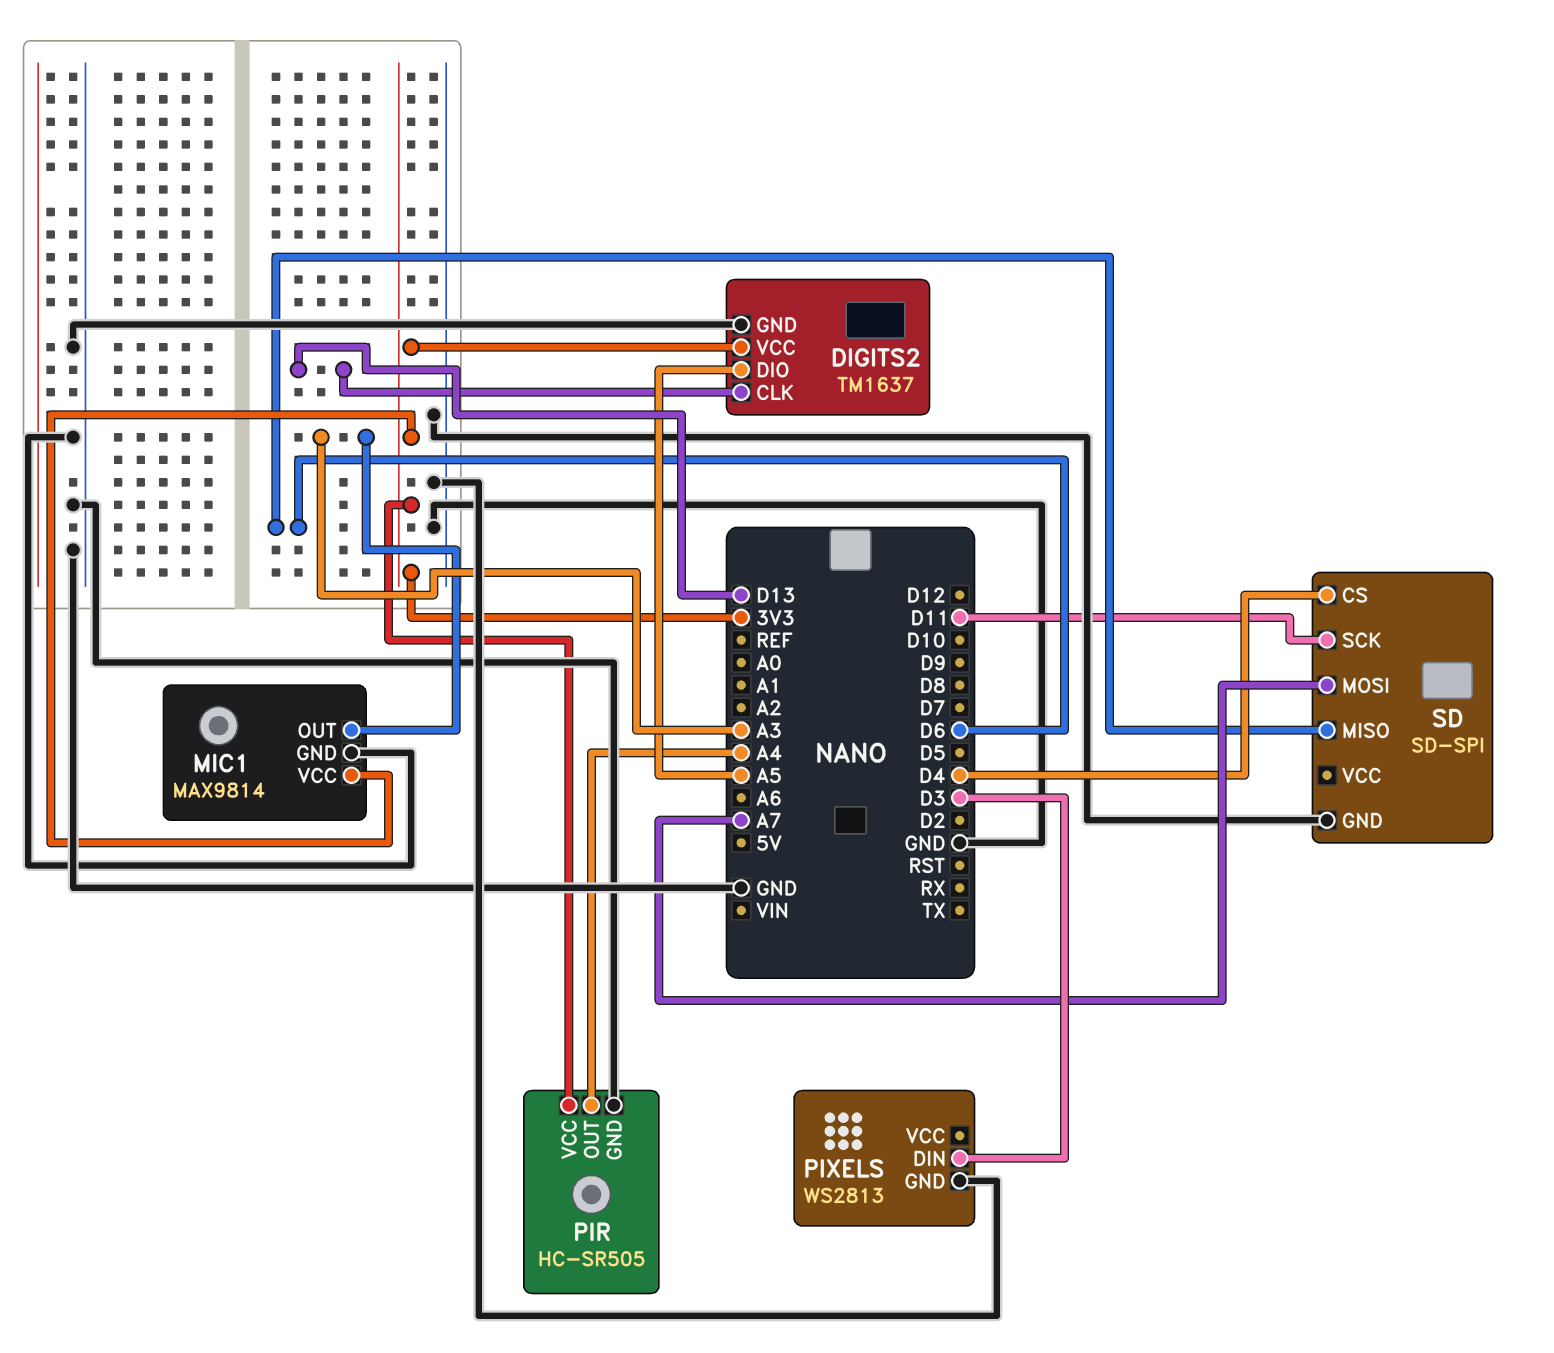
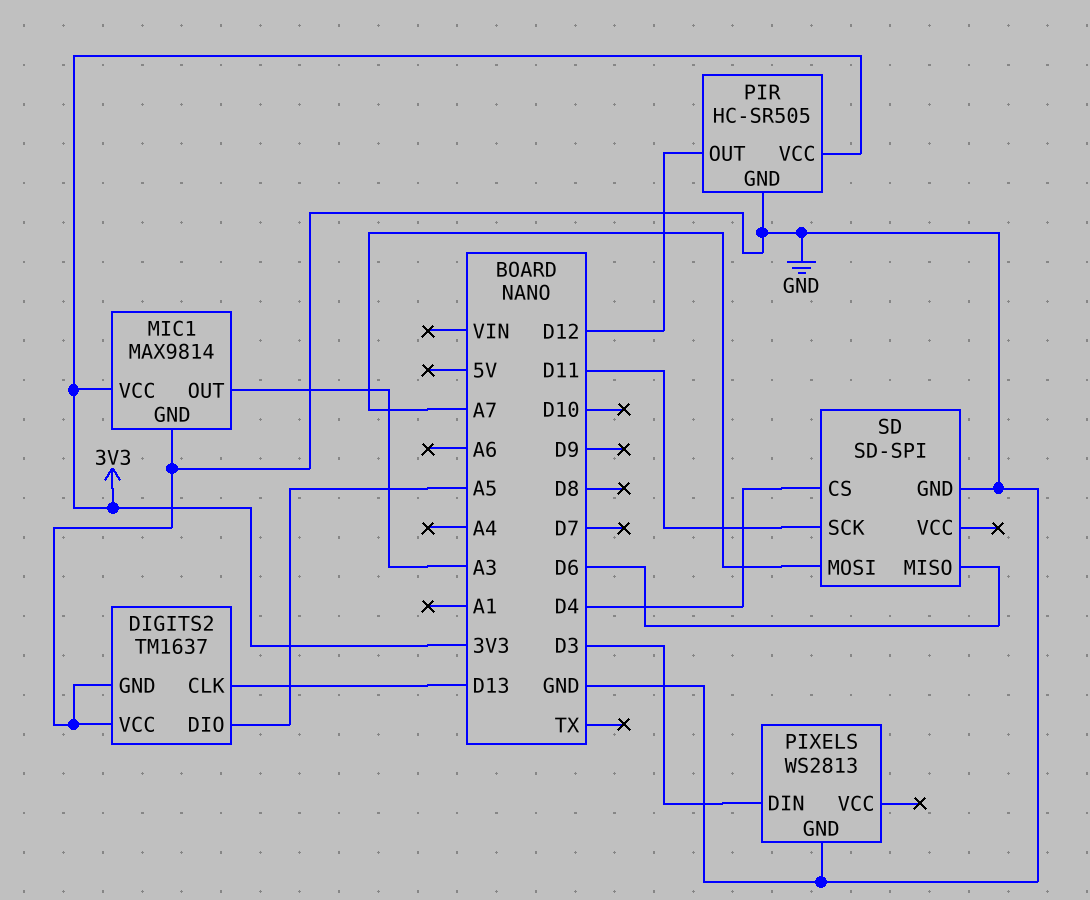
DIGITS2 pin VCC: 3V3 -> GND
PIR pin OUT: A4 -> D12

